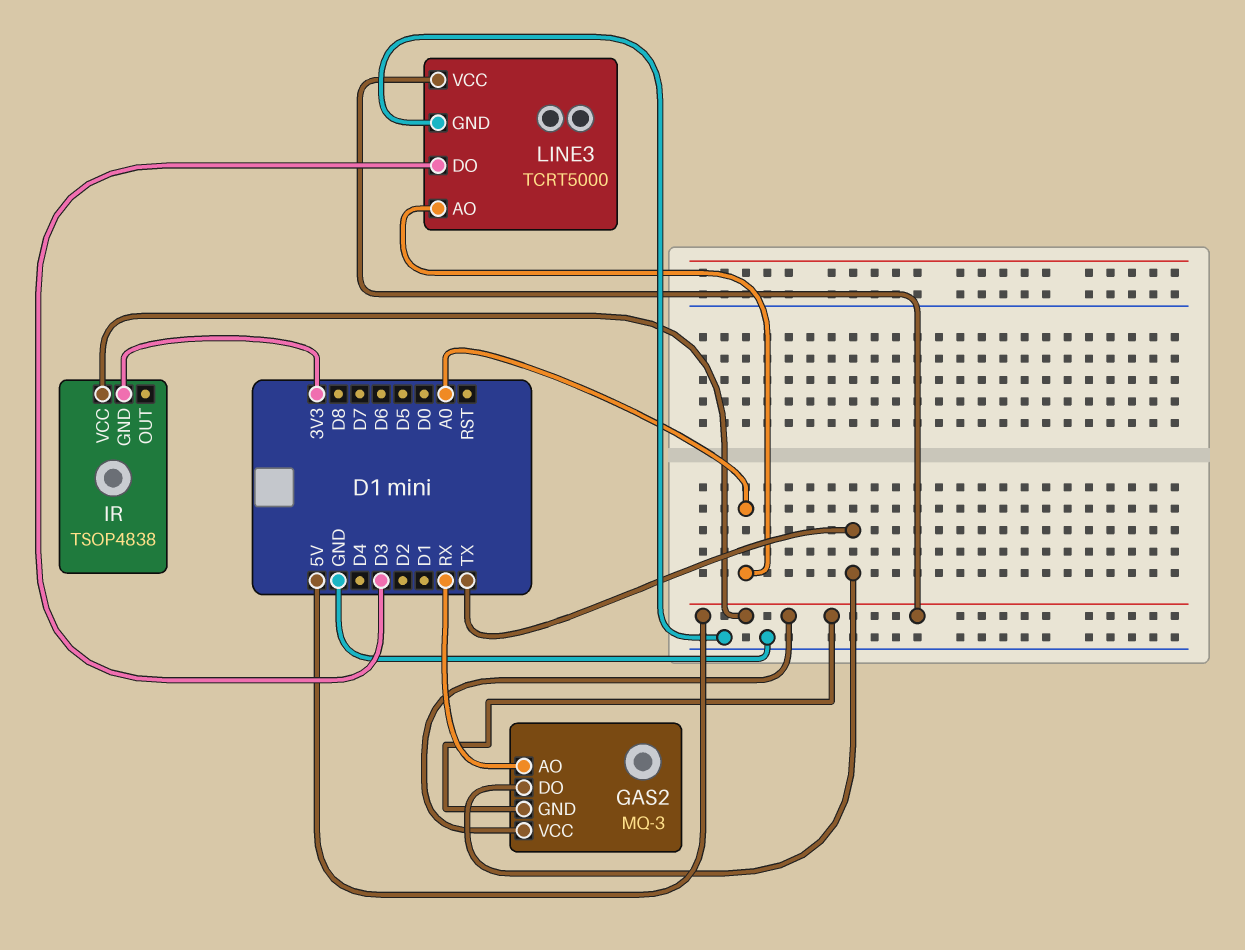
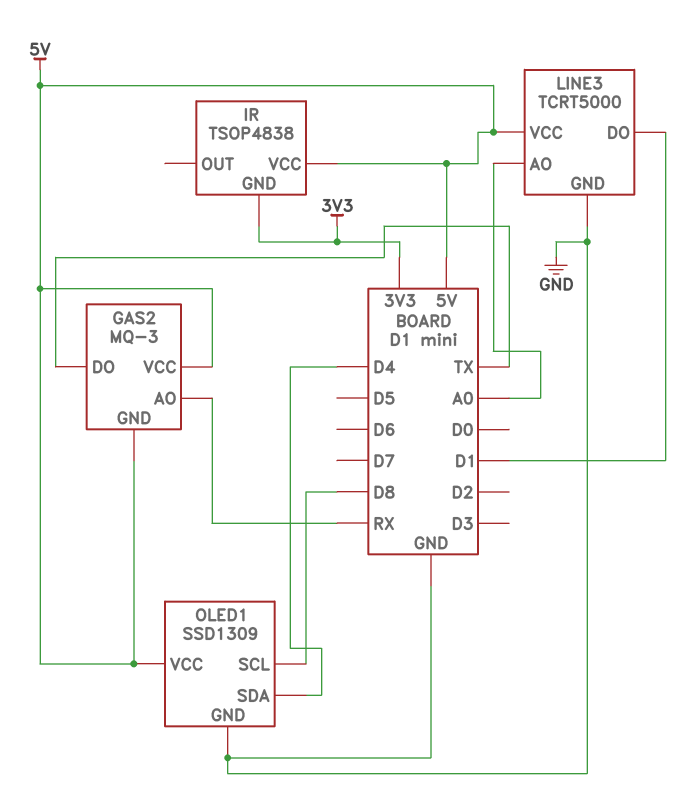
LINE3 pin DO: D3 -> D1
OLED1: none -> SSD1309
OLED1 pin GND: none -> GND
OLED1 pin SCL: none -> D8
OLED1 pin SDA: none -> D4
OLED1 pin VCC: none -> 5V

